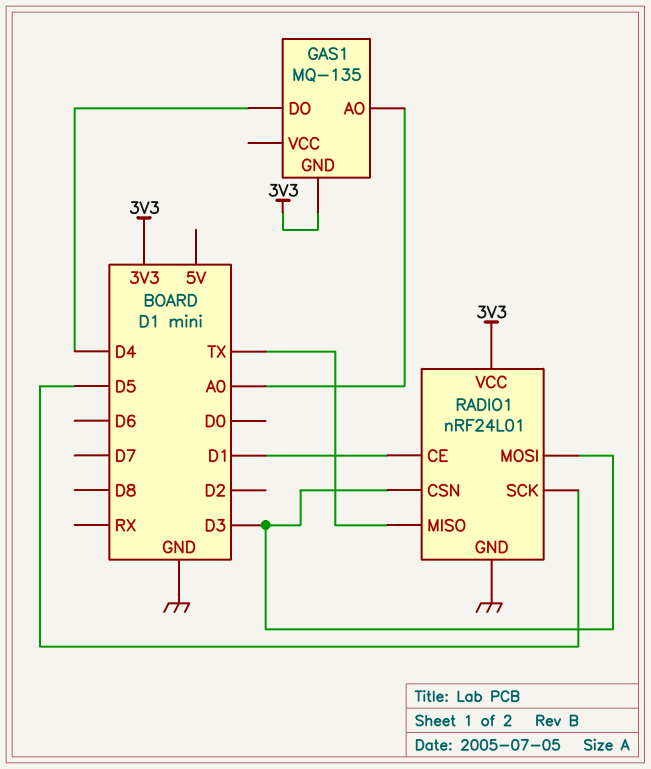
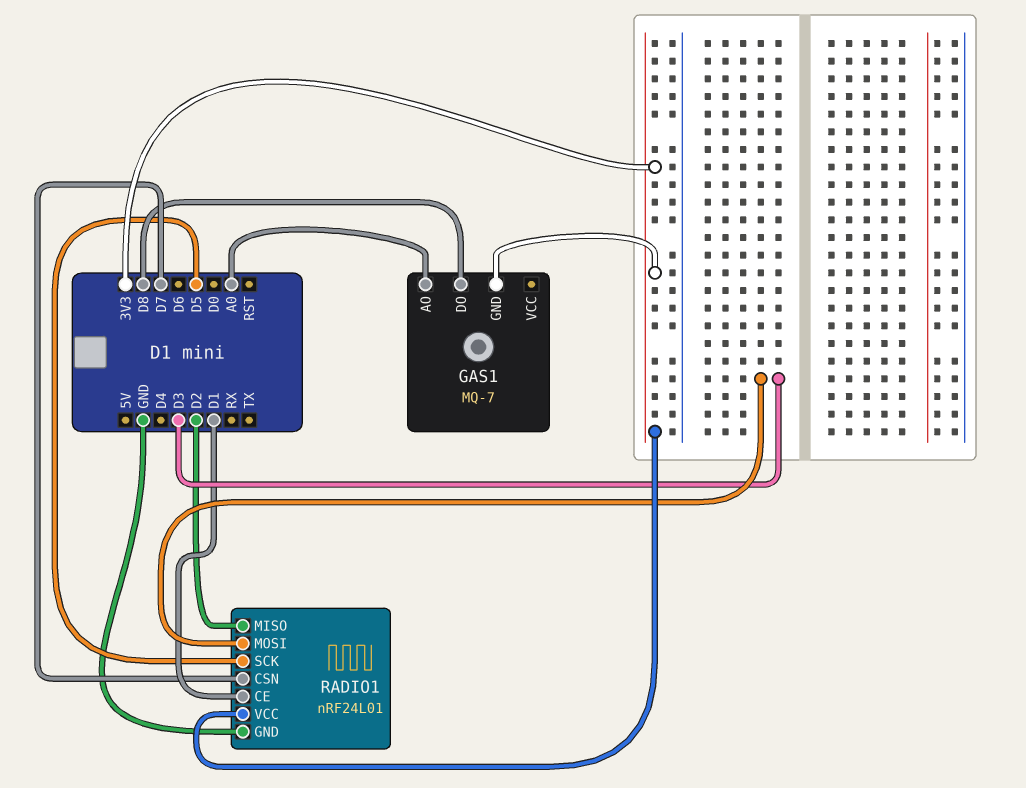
GAS1: MQ-135 -> MQ-7
GAS1 pin DO: D4 -> D8
RADIO1 pin CSN: D3 -> D7
RADIO1 pin MISO: TX -> D2

